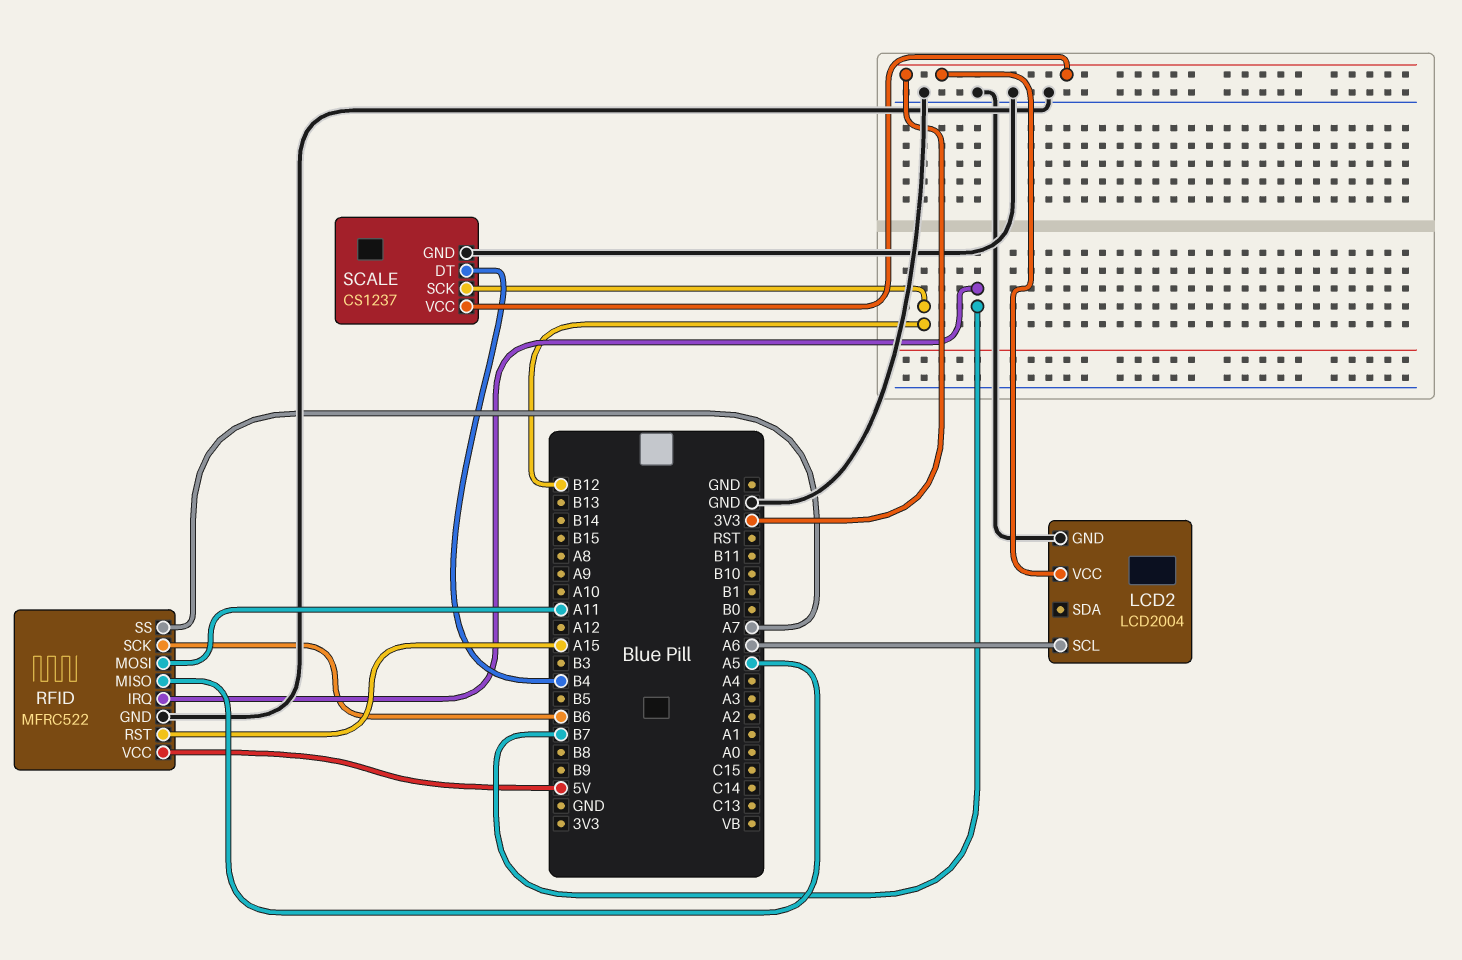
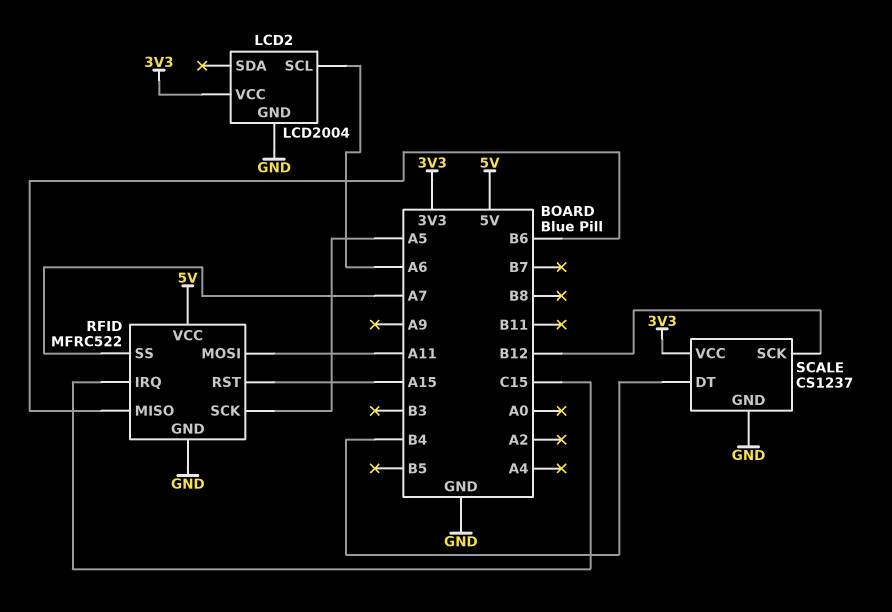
RFID pin IRQ: B7 -> C15
RFID pin MISO: A5 -> B6
RFID pin SCK: B6 -> A5

